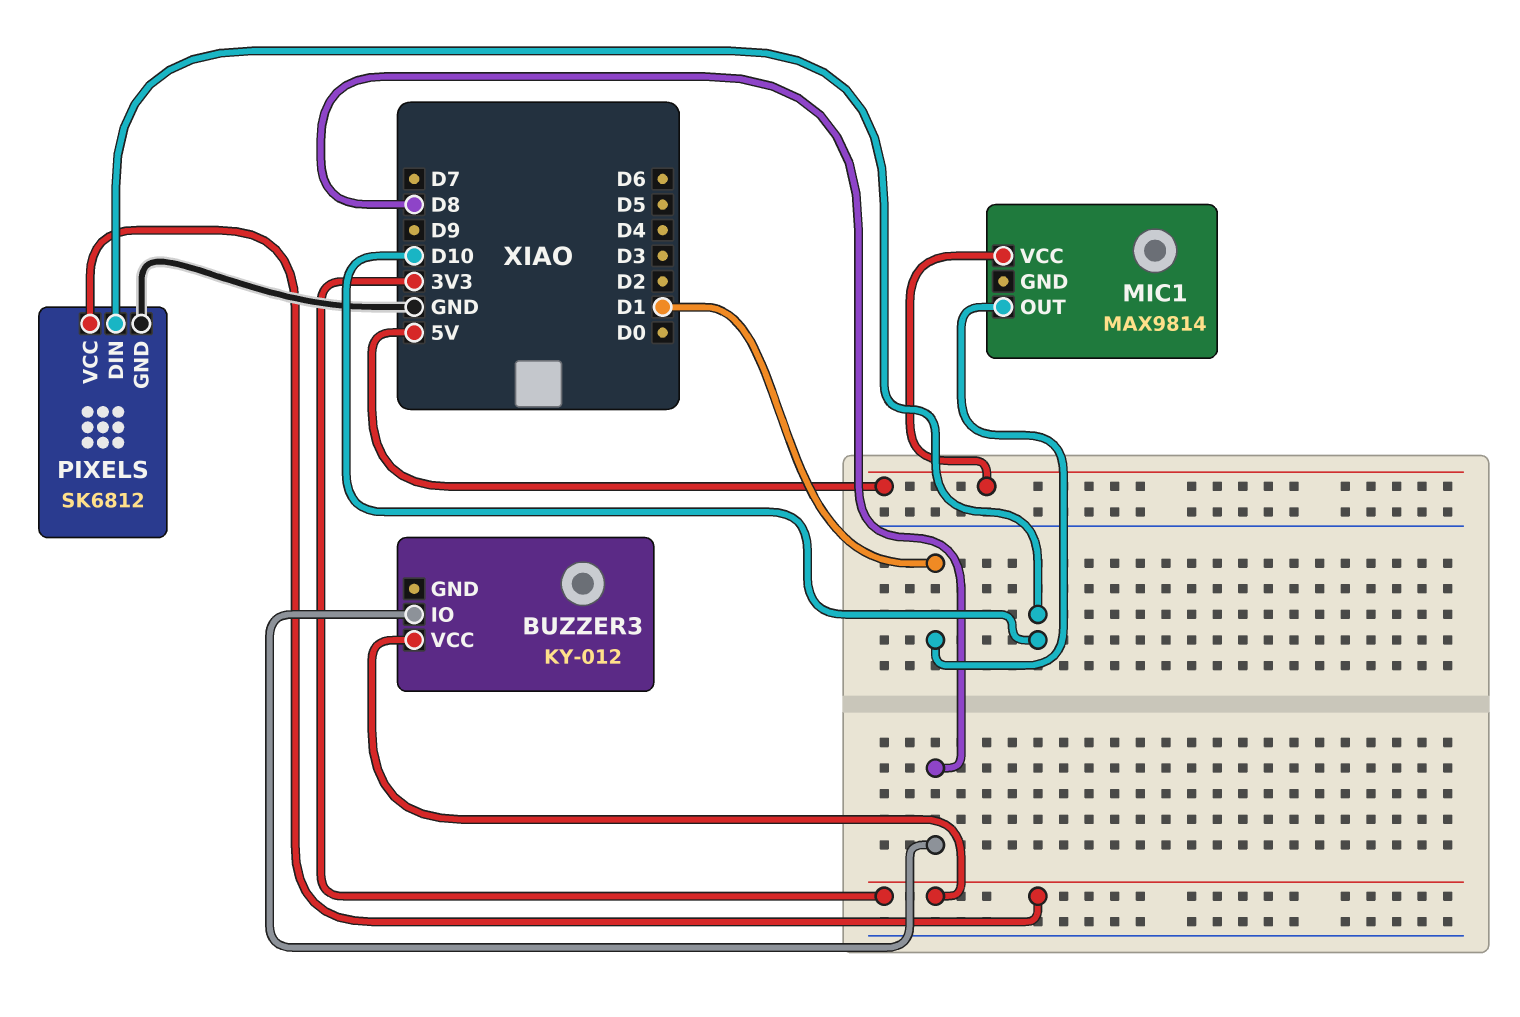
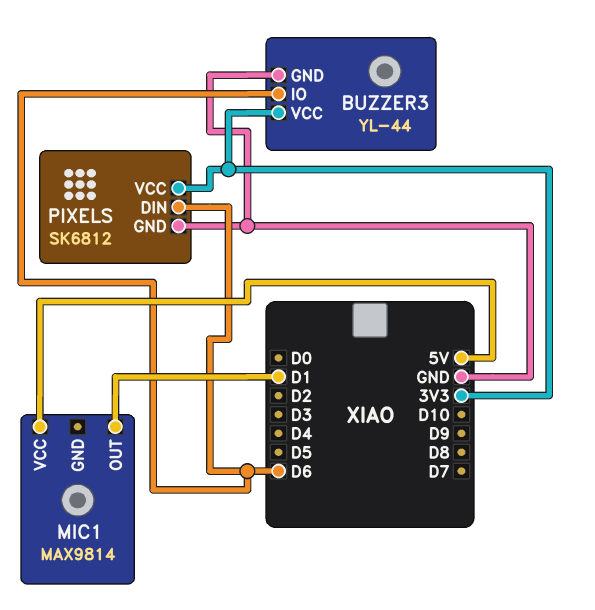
BUZZER3: KY-012 -> YL-44
BUZZER3 pin GND: none -> GND
BUZZER3 pin IO: D8 -> D6
PIXELS pin DIN: D10 -> D6

